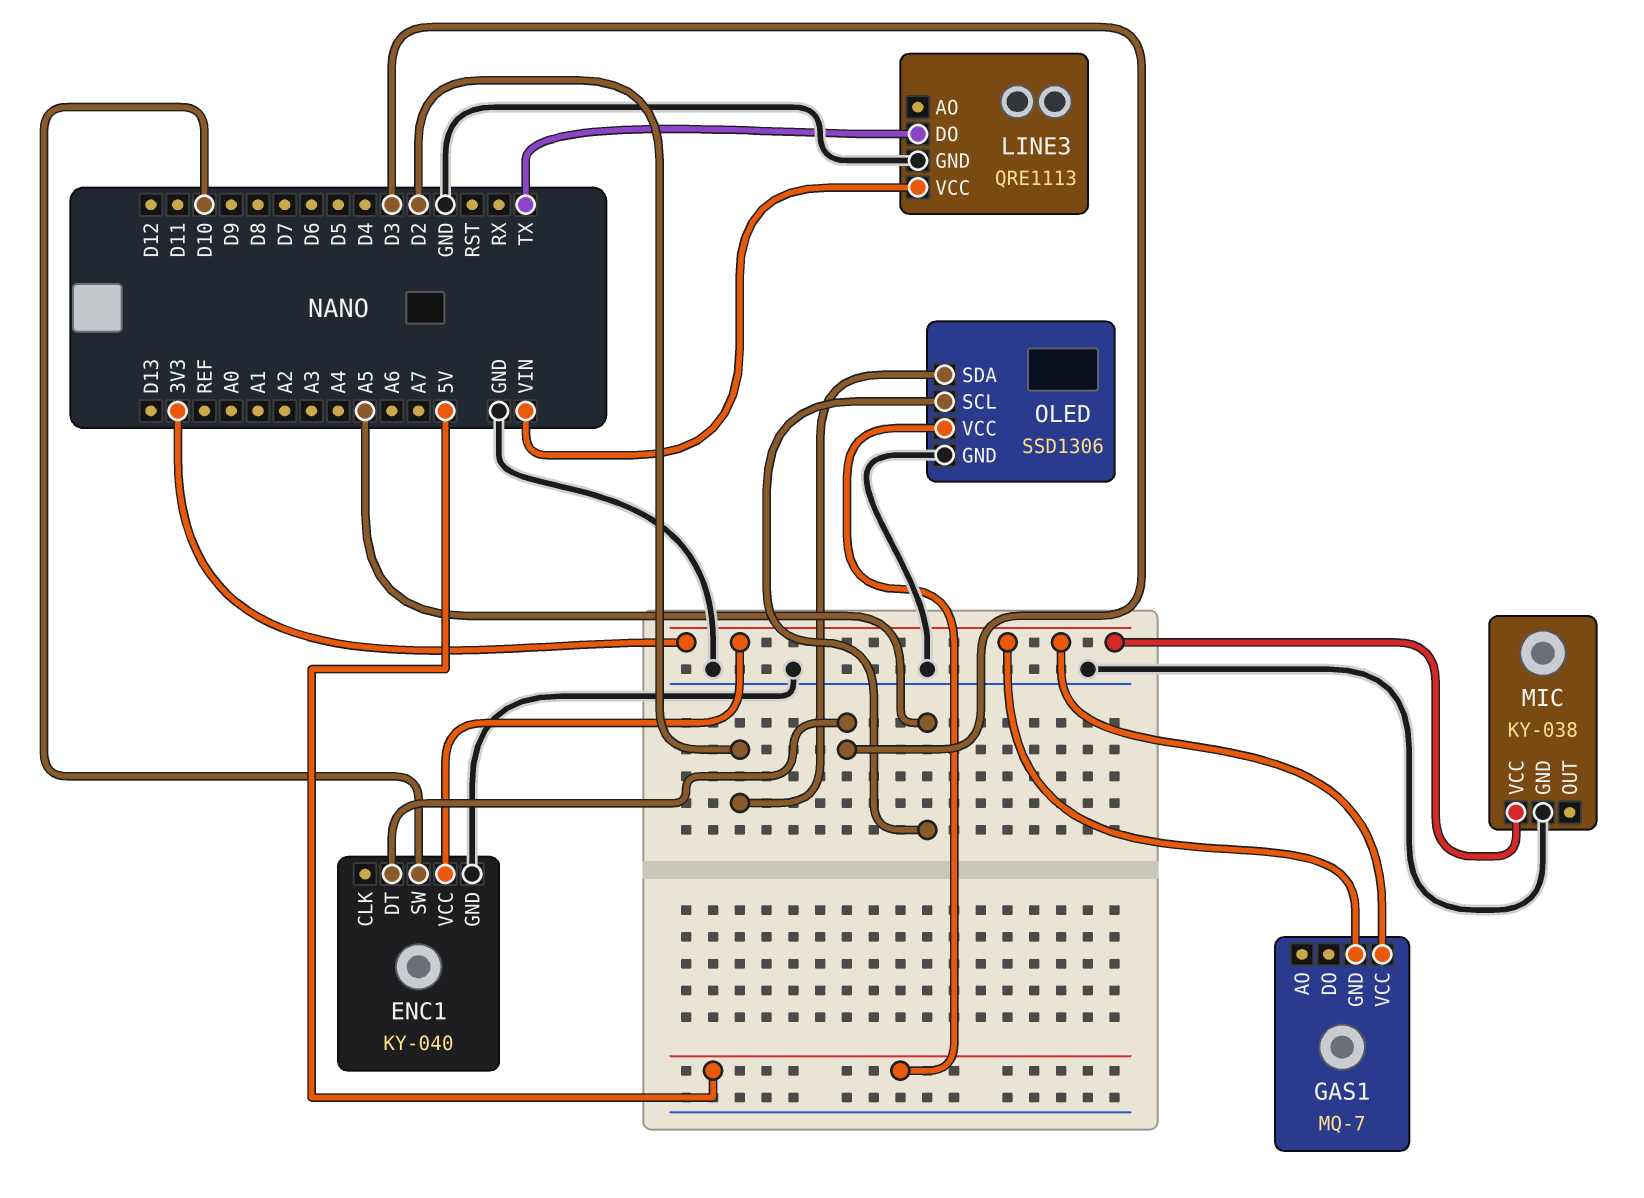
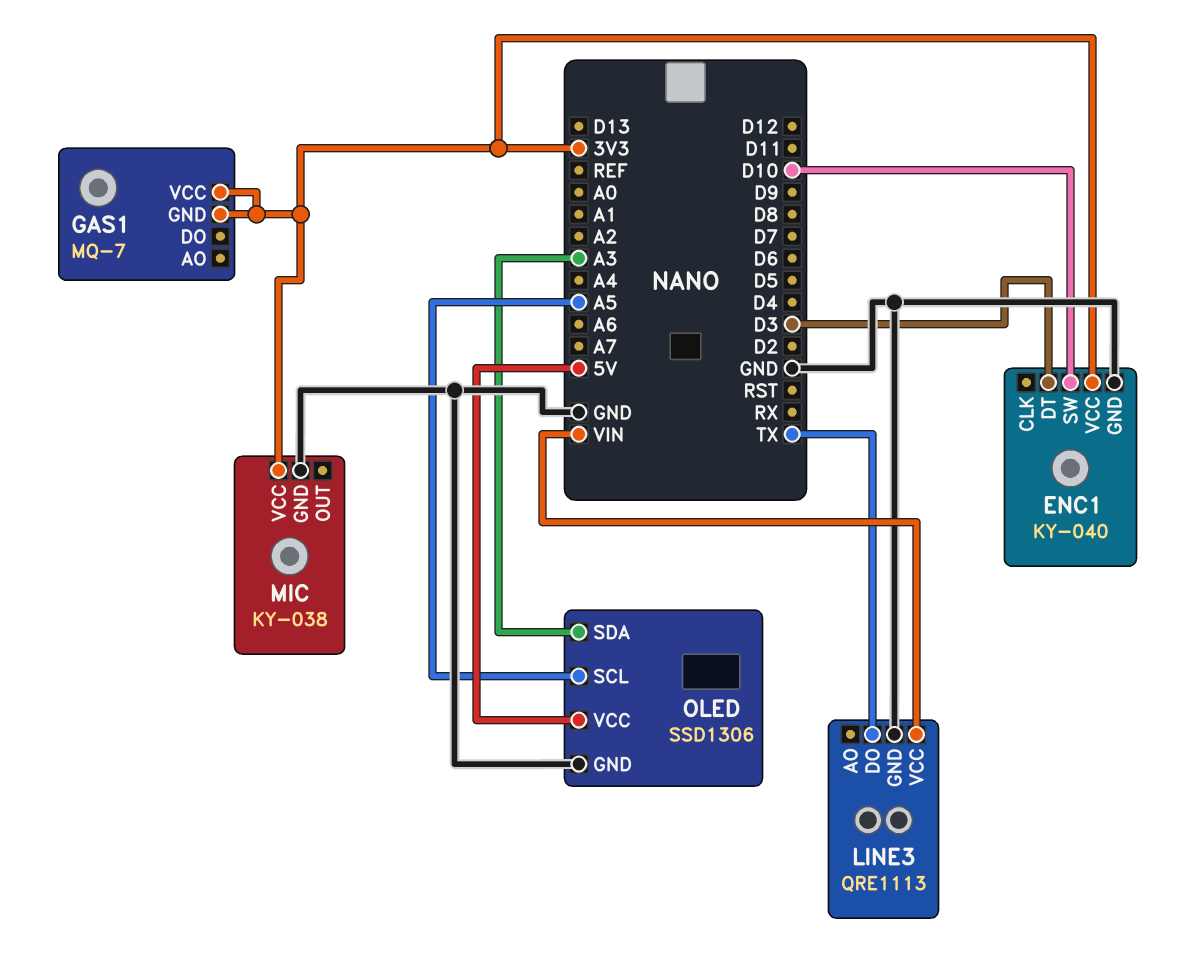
OLED pin SDA: D2 -> A3

